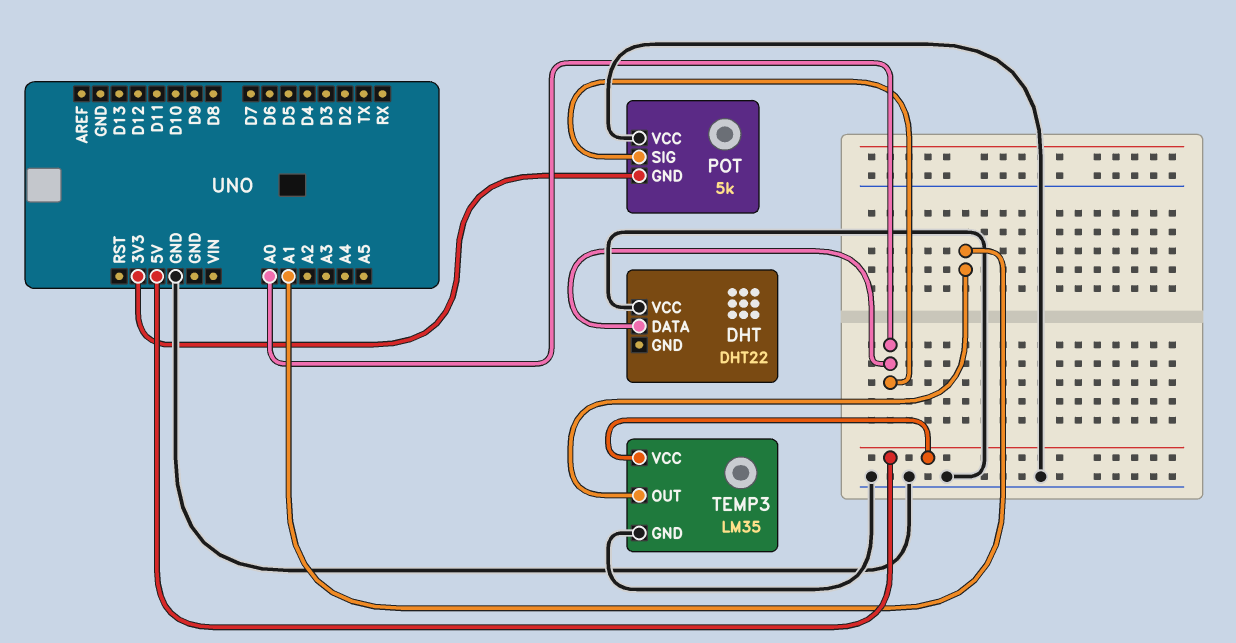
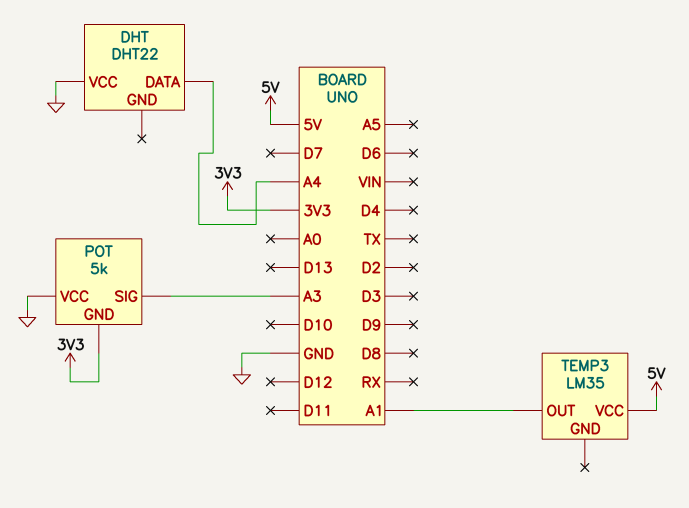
DHT pin DATA: A0 -> A4
POT pin SIG: A0 -> A3
TEMP3 pin GND: GND -> none

